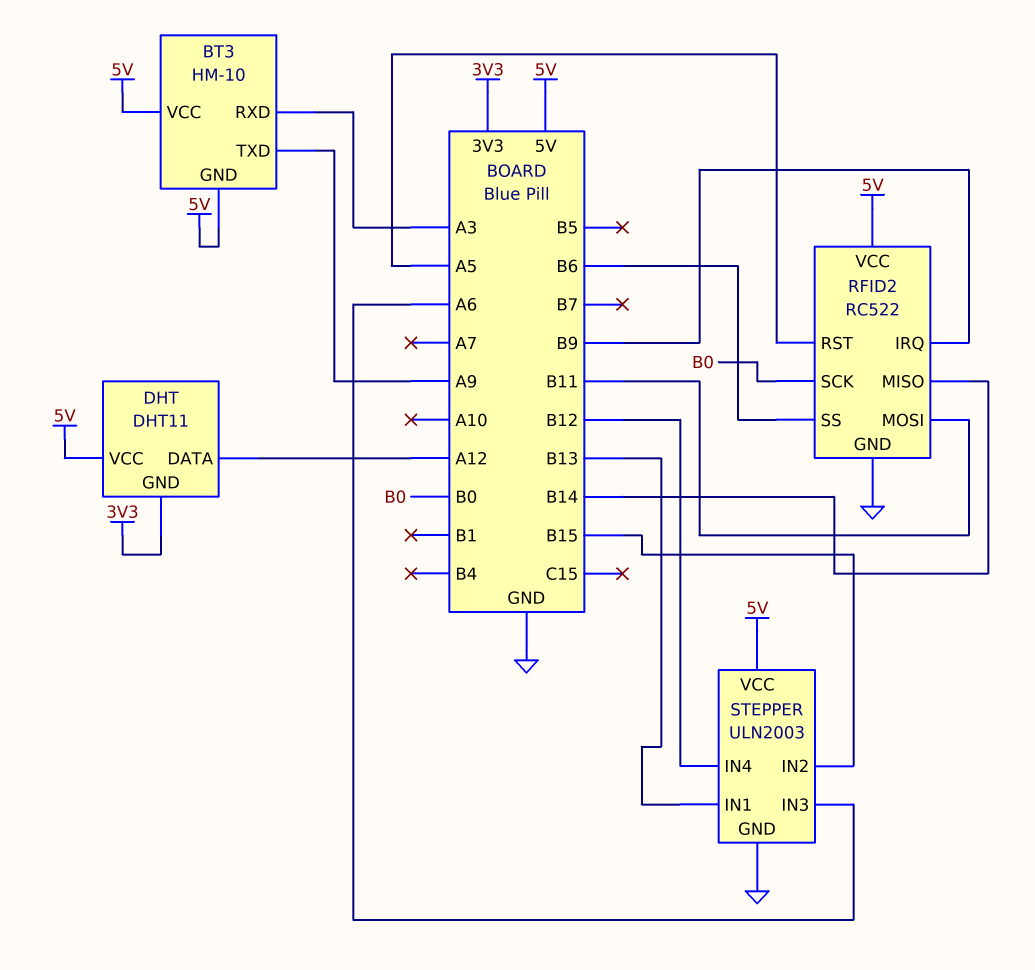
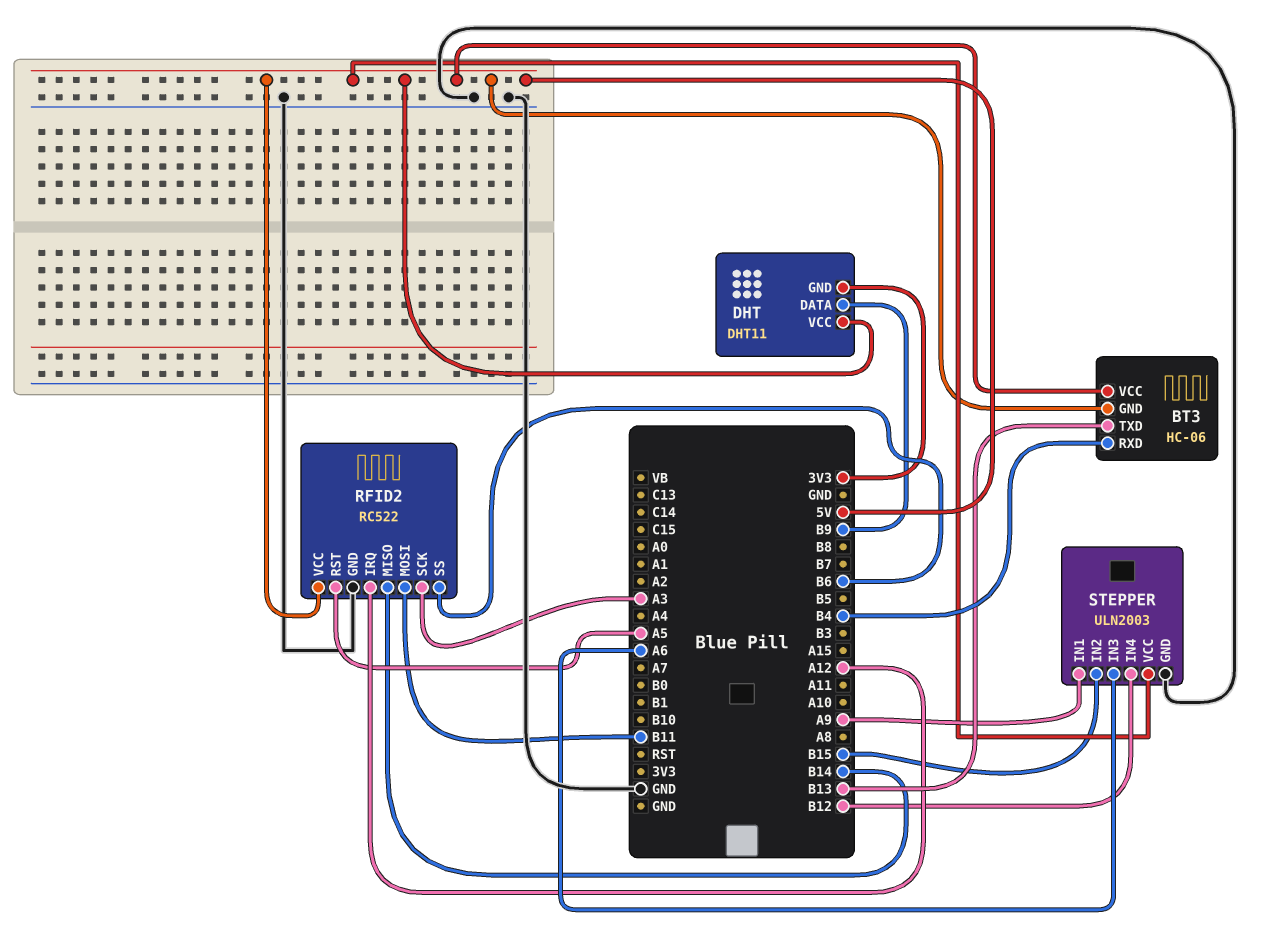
BT3: HM-10 -> HC-06
BT3 pin RXD: A3 -> B4
BT3 pin TXD: A9 -> B13
DHT pin DATA: A12 -> B9
RFID2 pin IRQ: B9 -> A12
RFID2 pin SCK: B0 -> A3
STEPPER pin IN1: B13 -> A9

